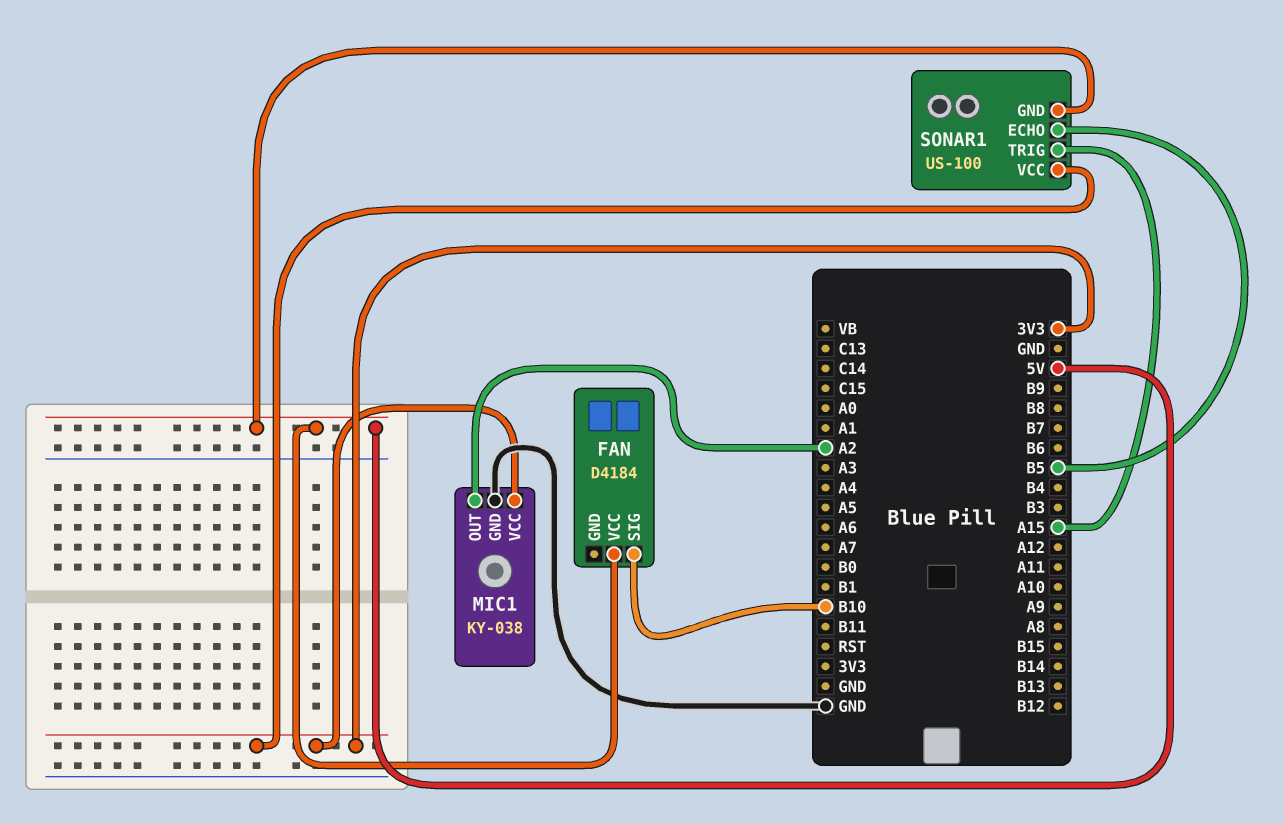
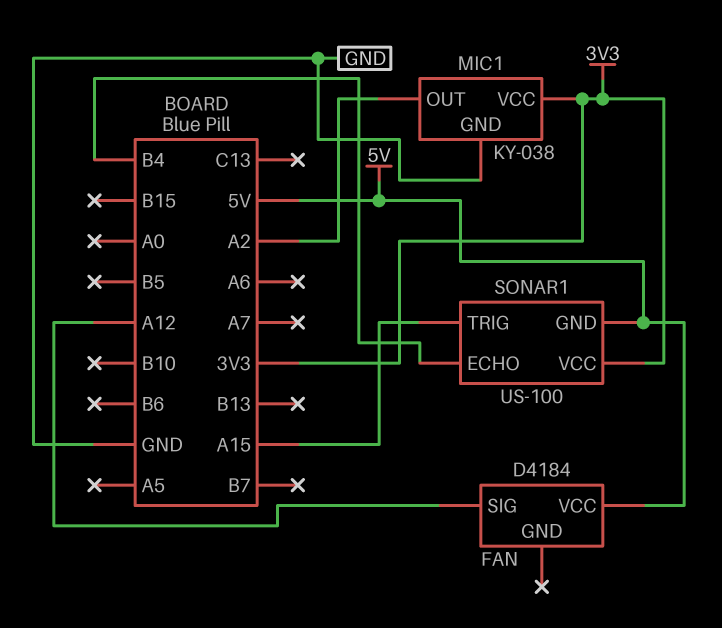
FAN pin SIG: B10 -> A12
SONAR1 pin ECHO: B5 -> B4

